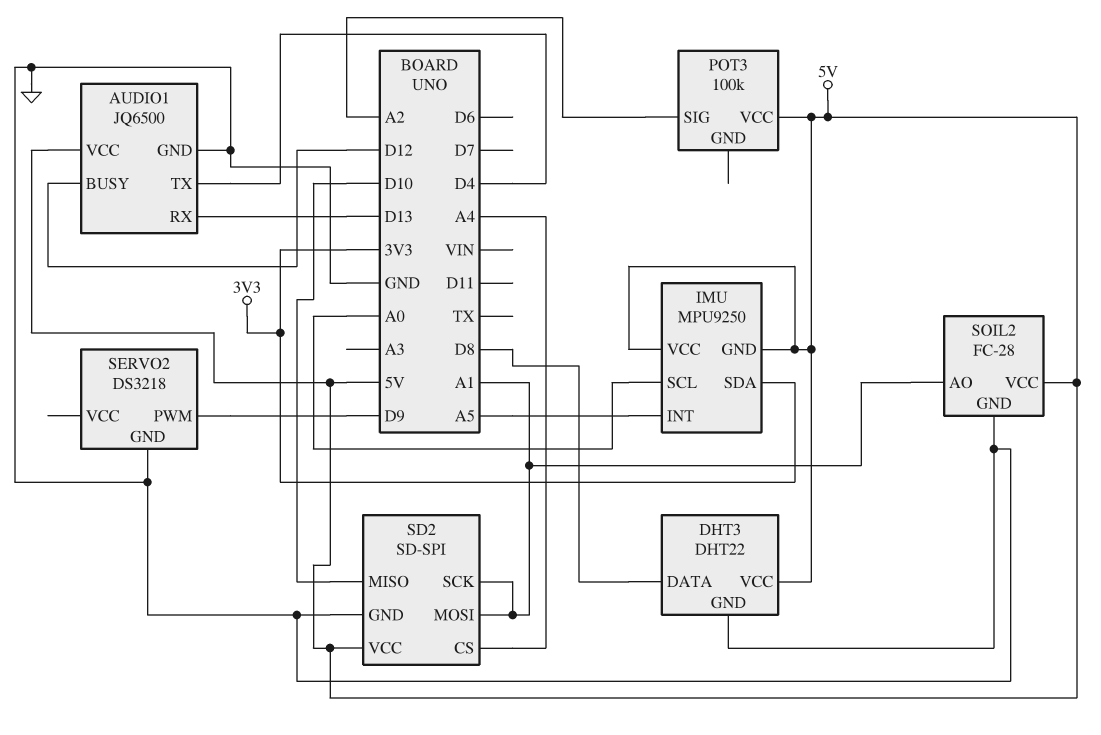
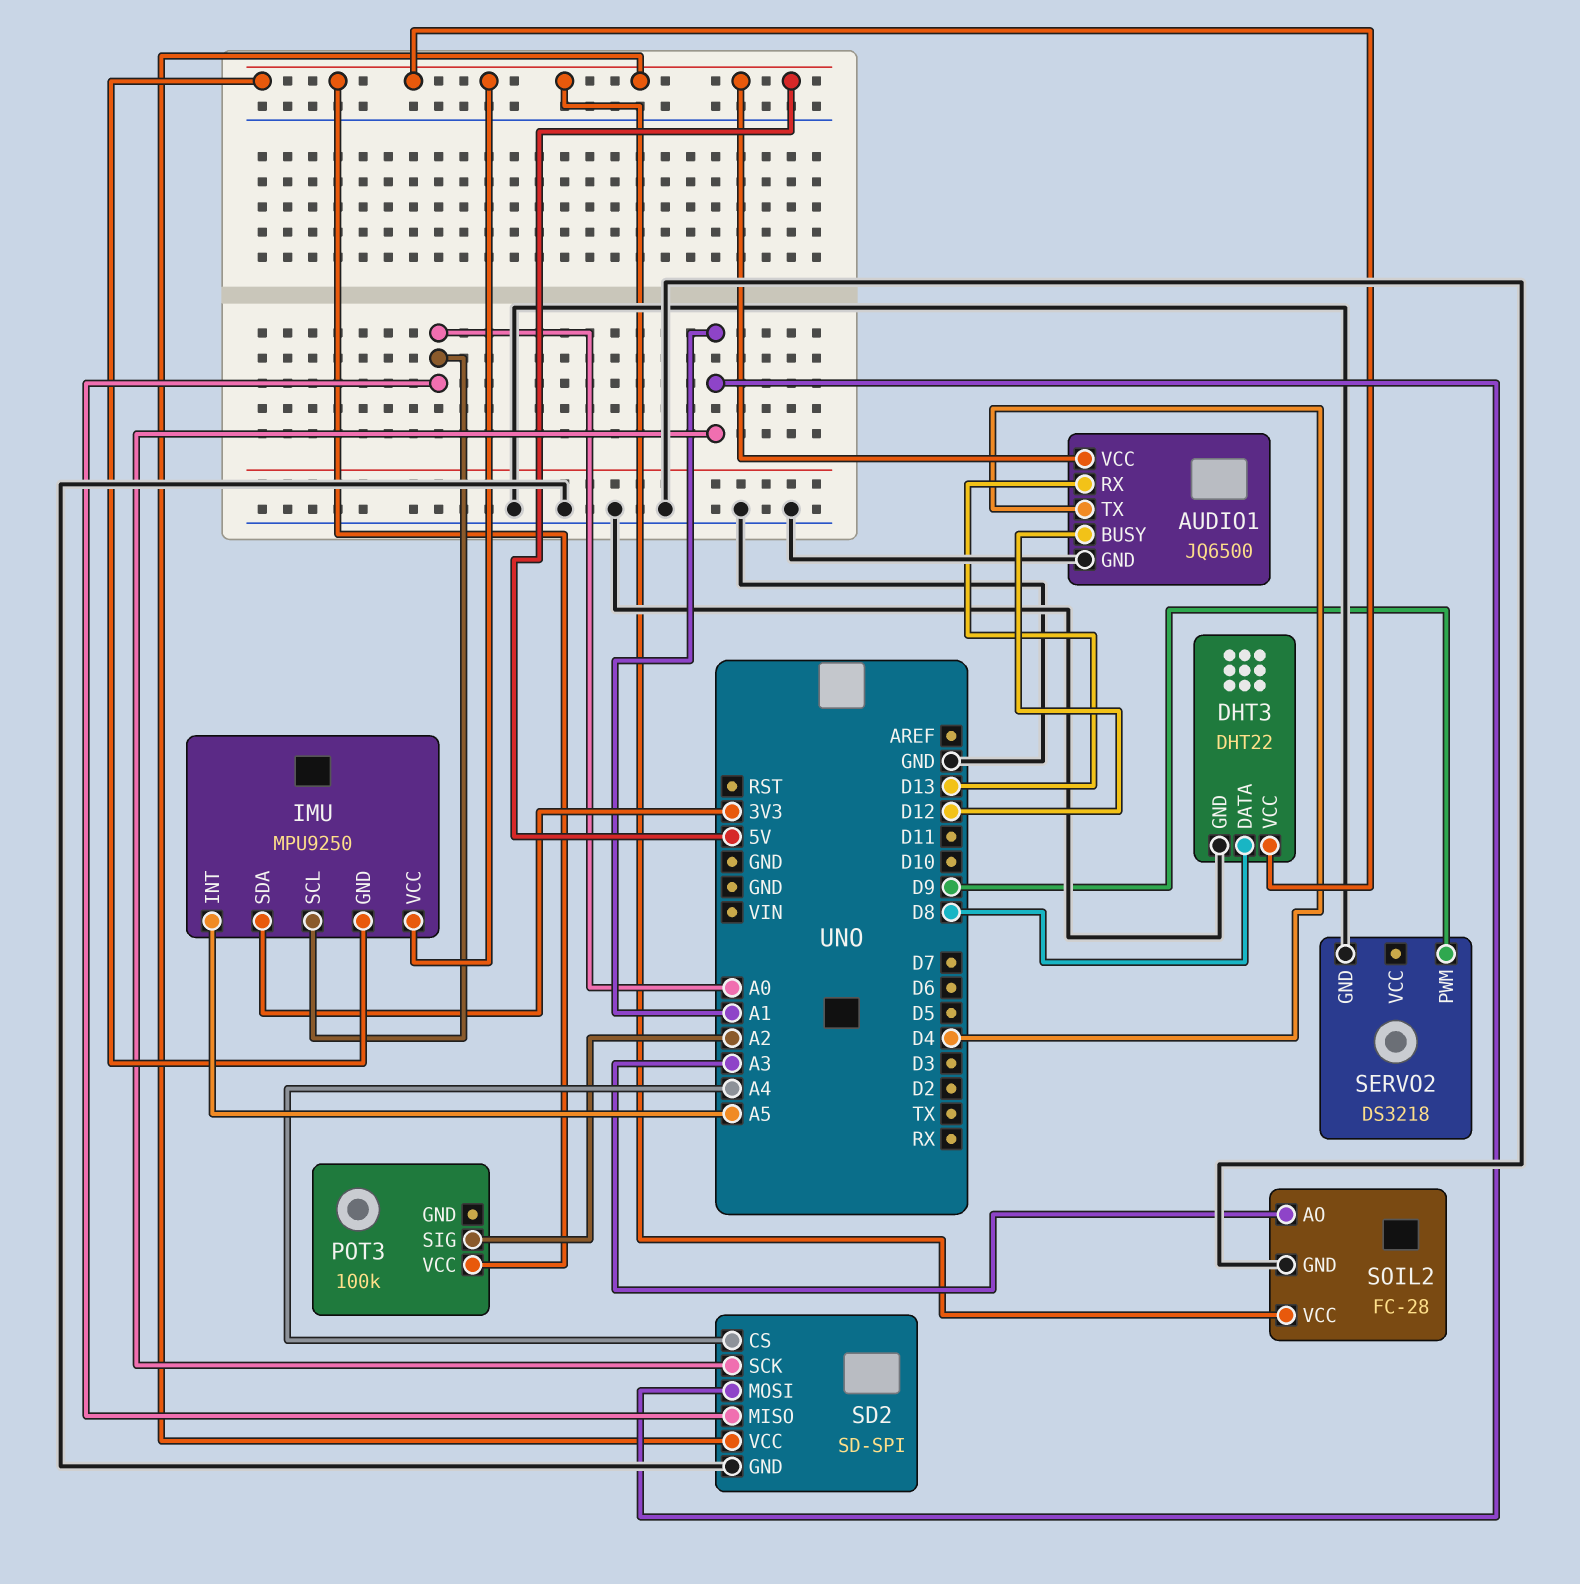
SD2 pin MISO: D10 -> A0
SOIL2 pin AO: A1 -> A3

